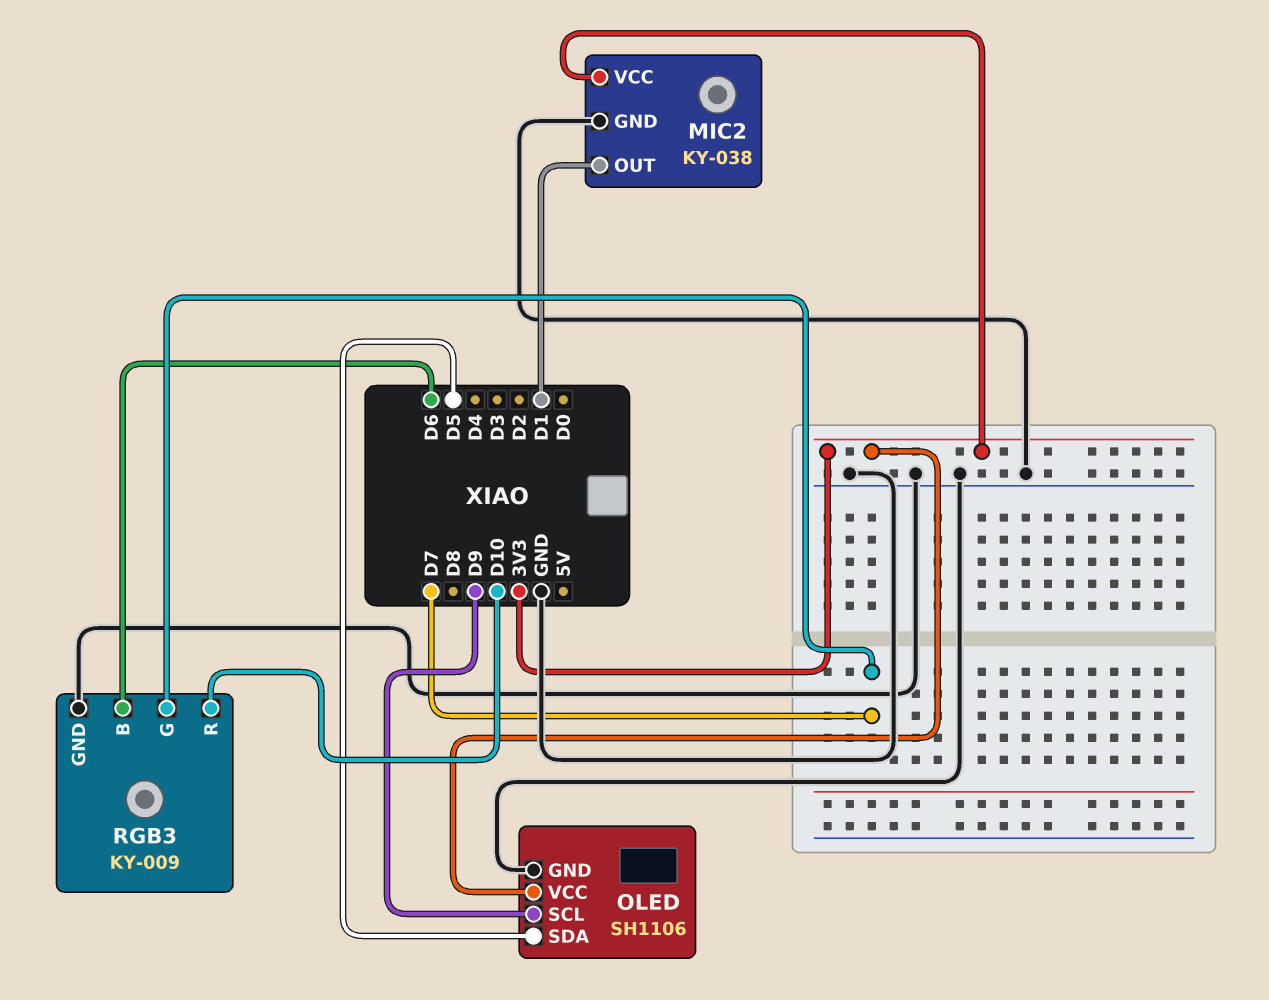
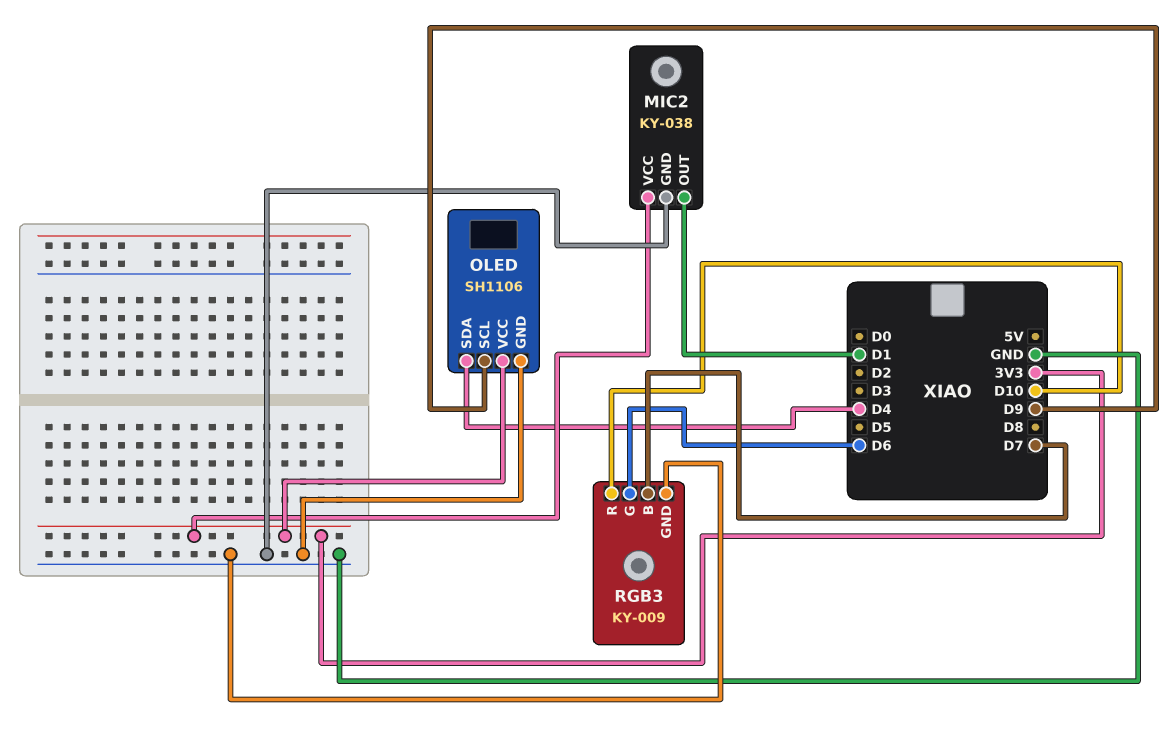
OLED pin SDA: D5 -> D4
RGB3 pin B: D6 -> D7
RGB3 pin G: D7 -> D6

